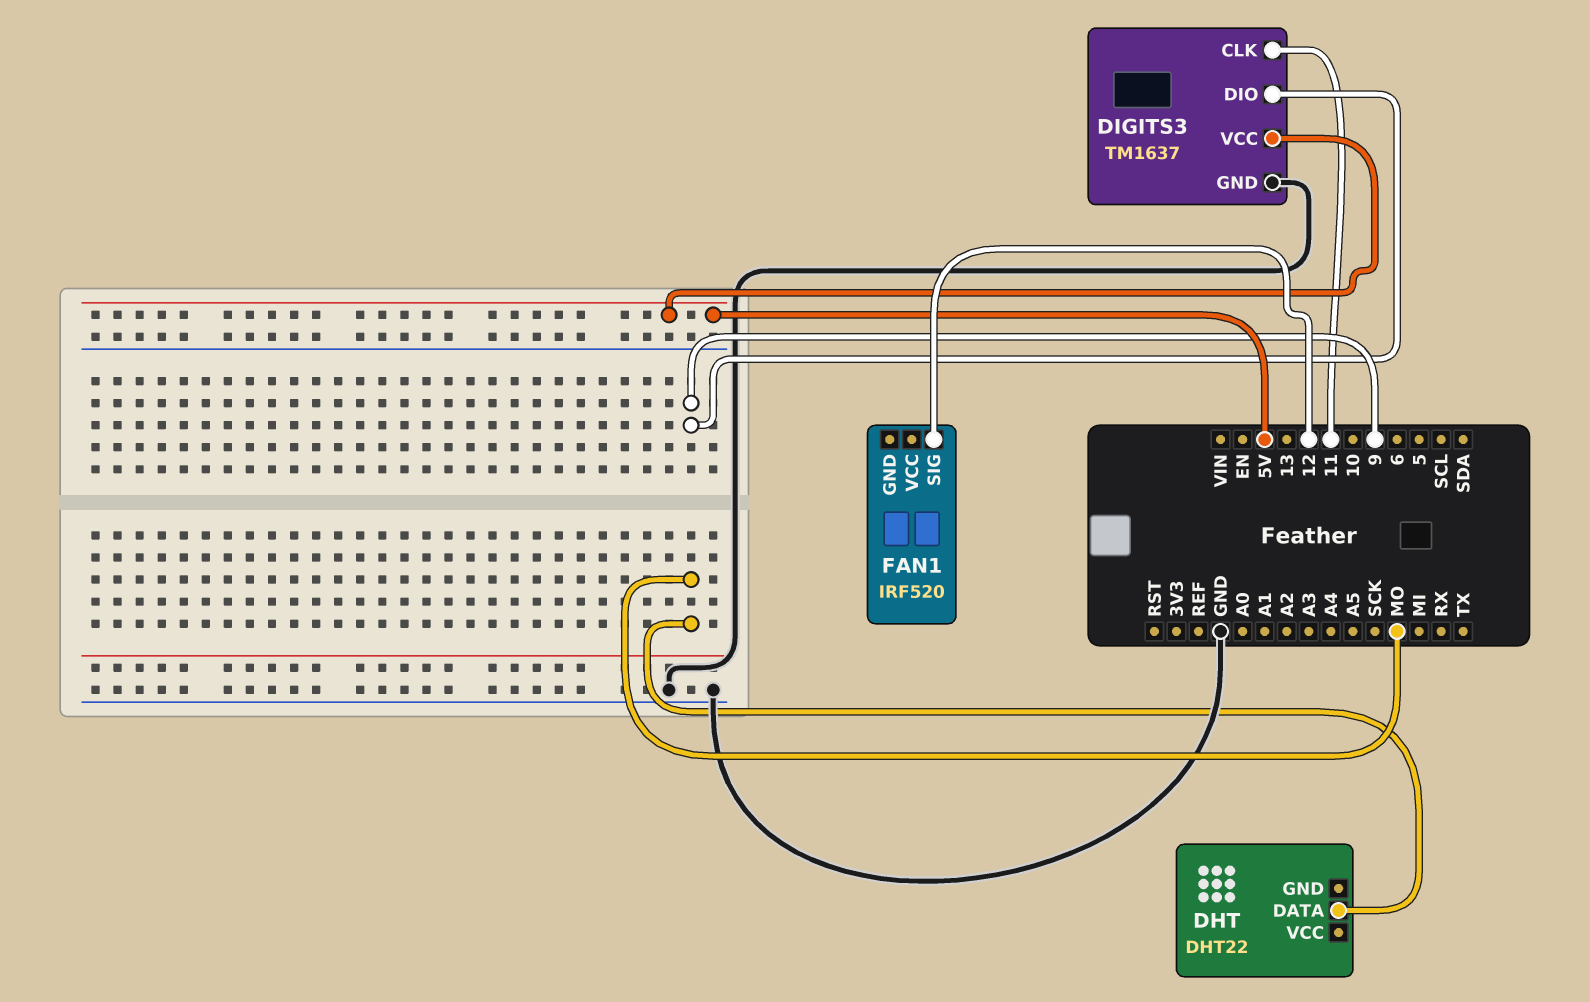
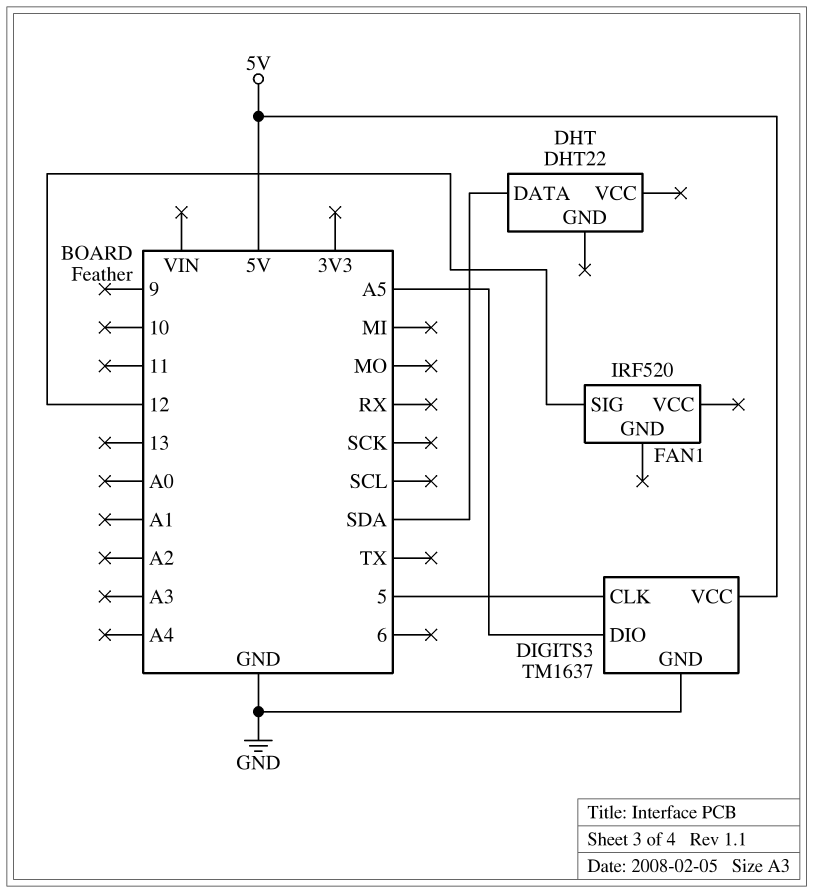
DHT pin DATA: MO -> SDA
DIGITS3 pin CLK: 11 -> 5
DIGITS3 pin DIO: 9 -> A5

